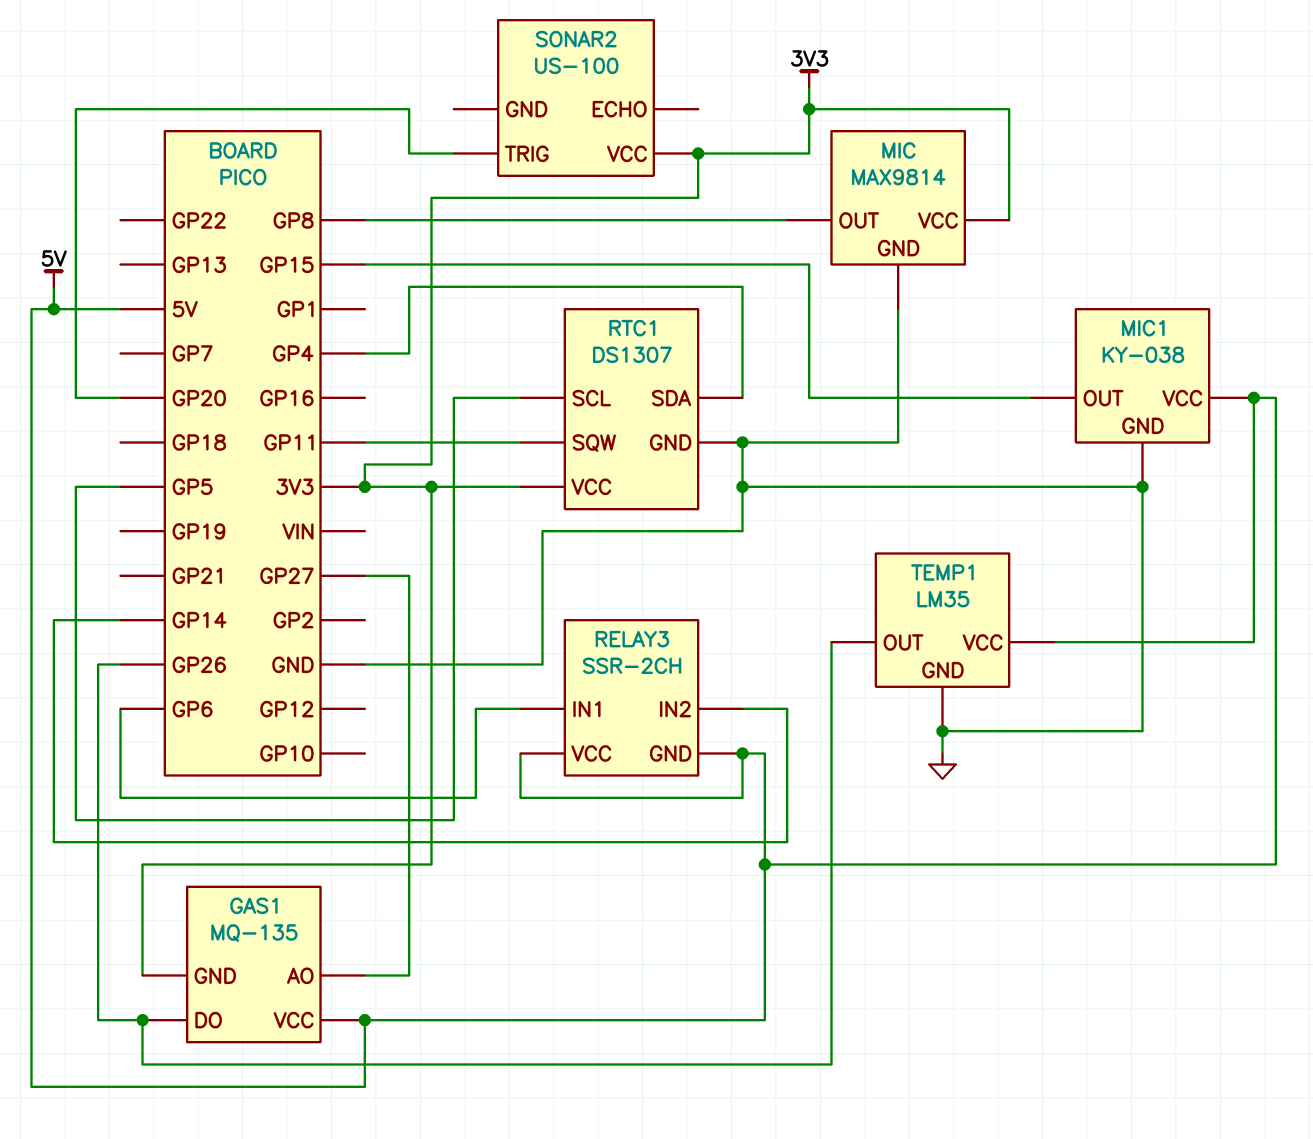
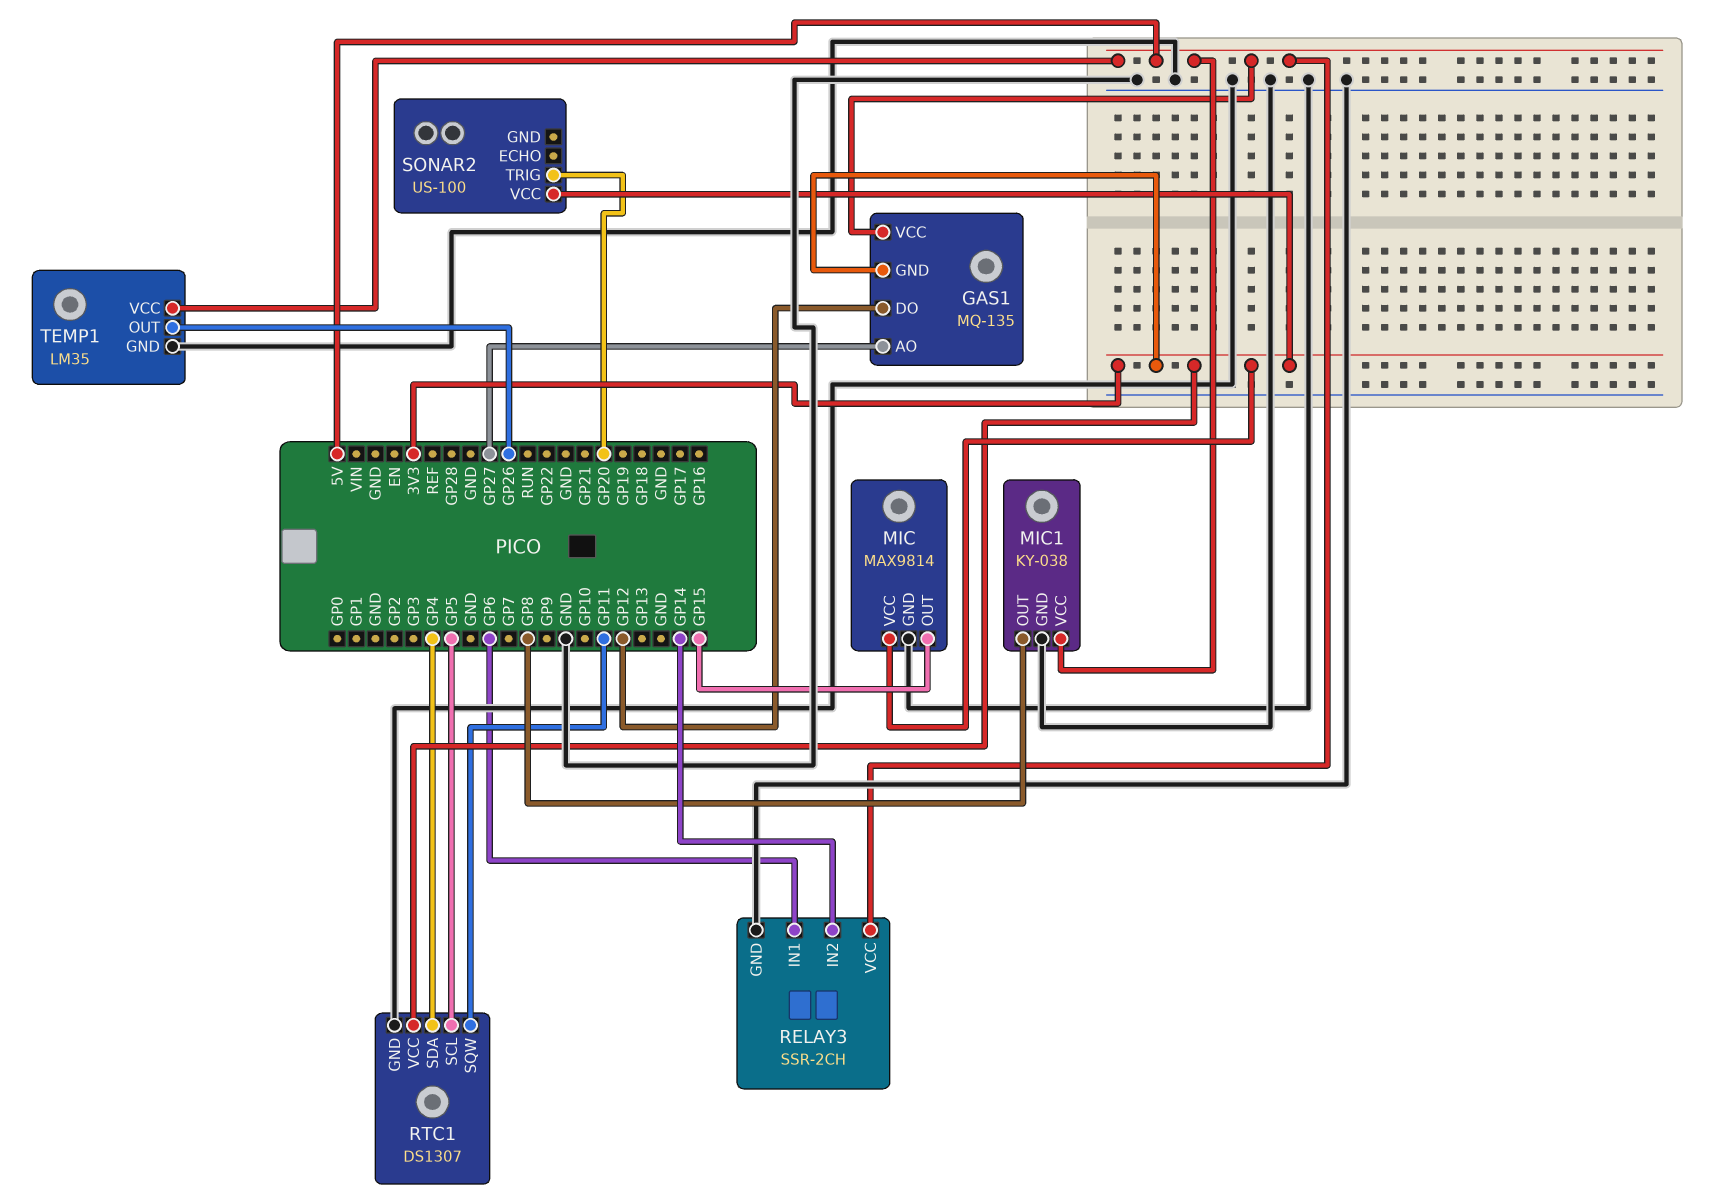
GAS1 pin DO: GP26 -> GP12
MIC pin OUT: GP8 -> GP15
MIC1 pin OUT: GP15 -> GP8
RELAY3 pin GND: 5V -> GND

